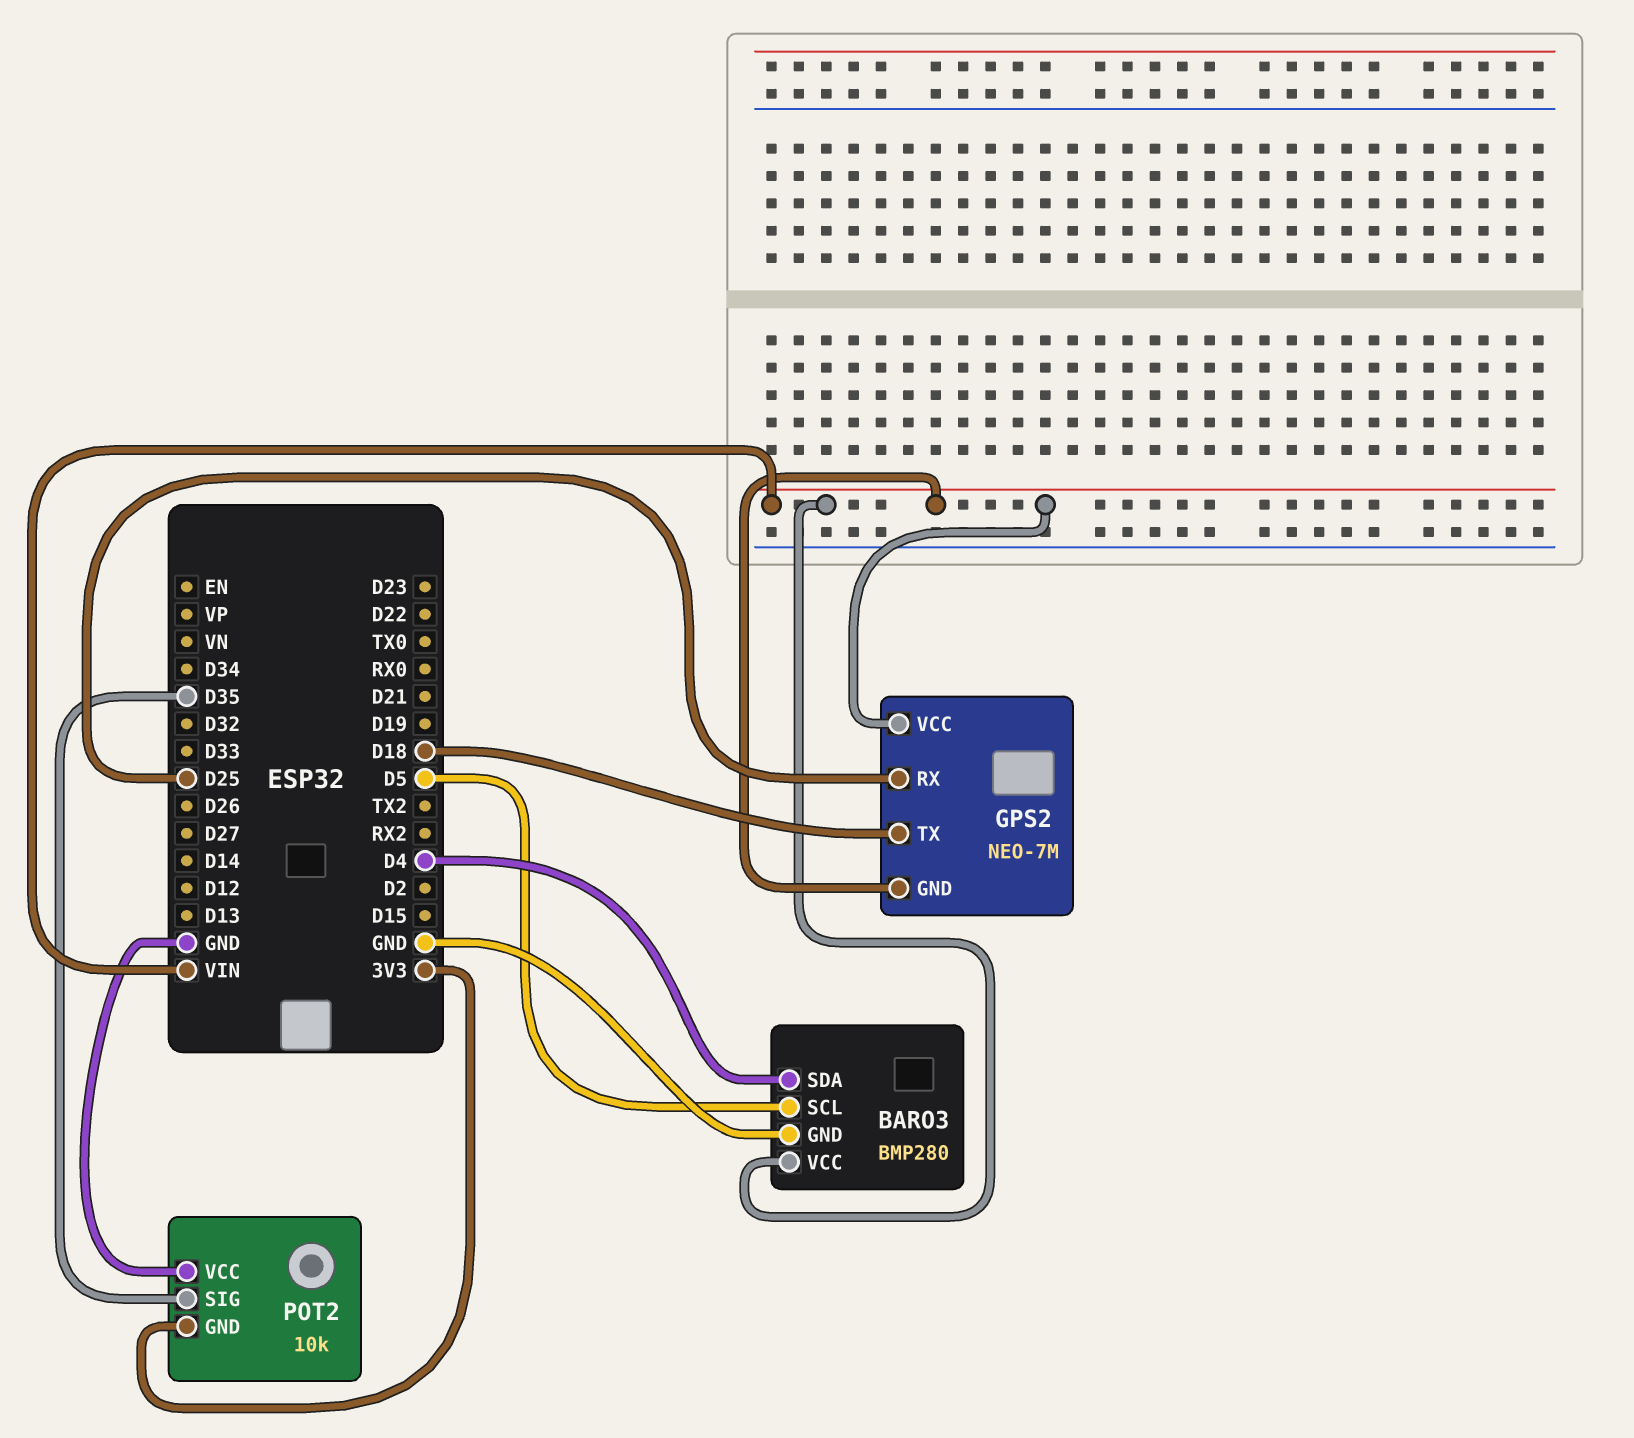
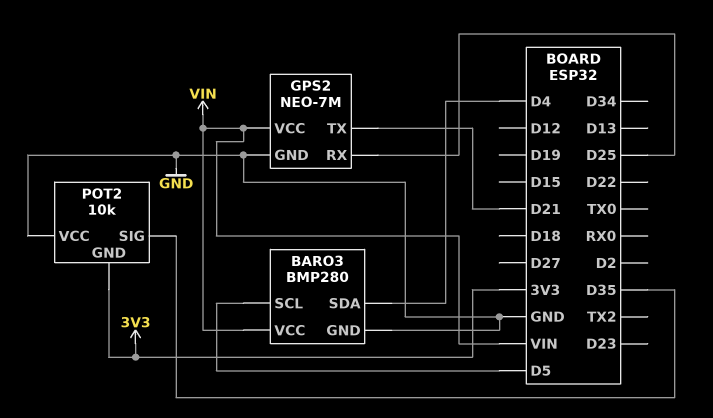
GPS2 pin GND: VIN -> GND
GPS2 pin TX: D18 -> D21

